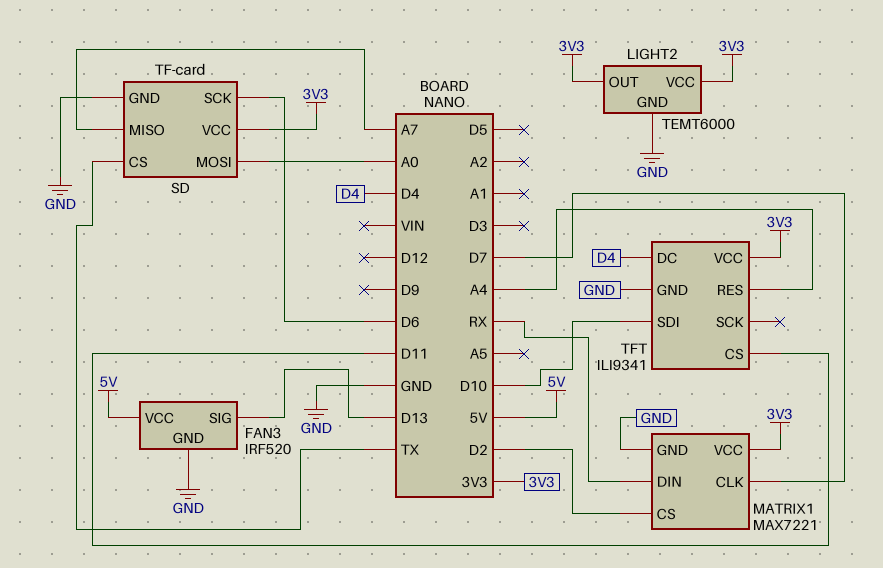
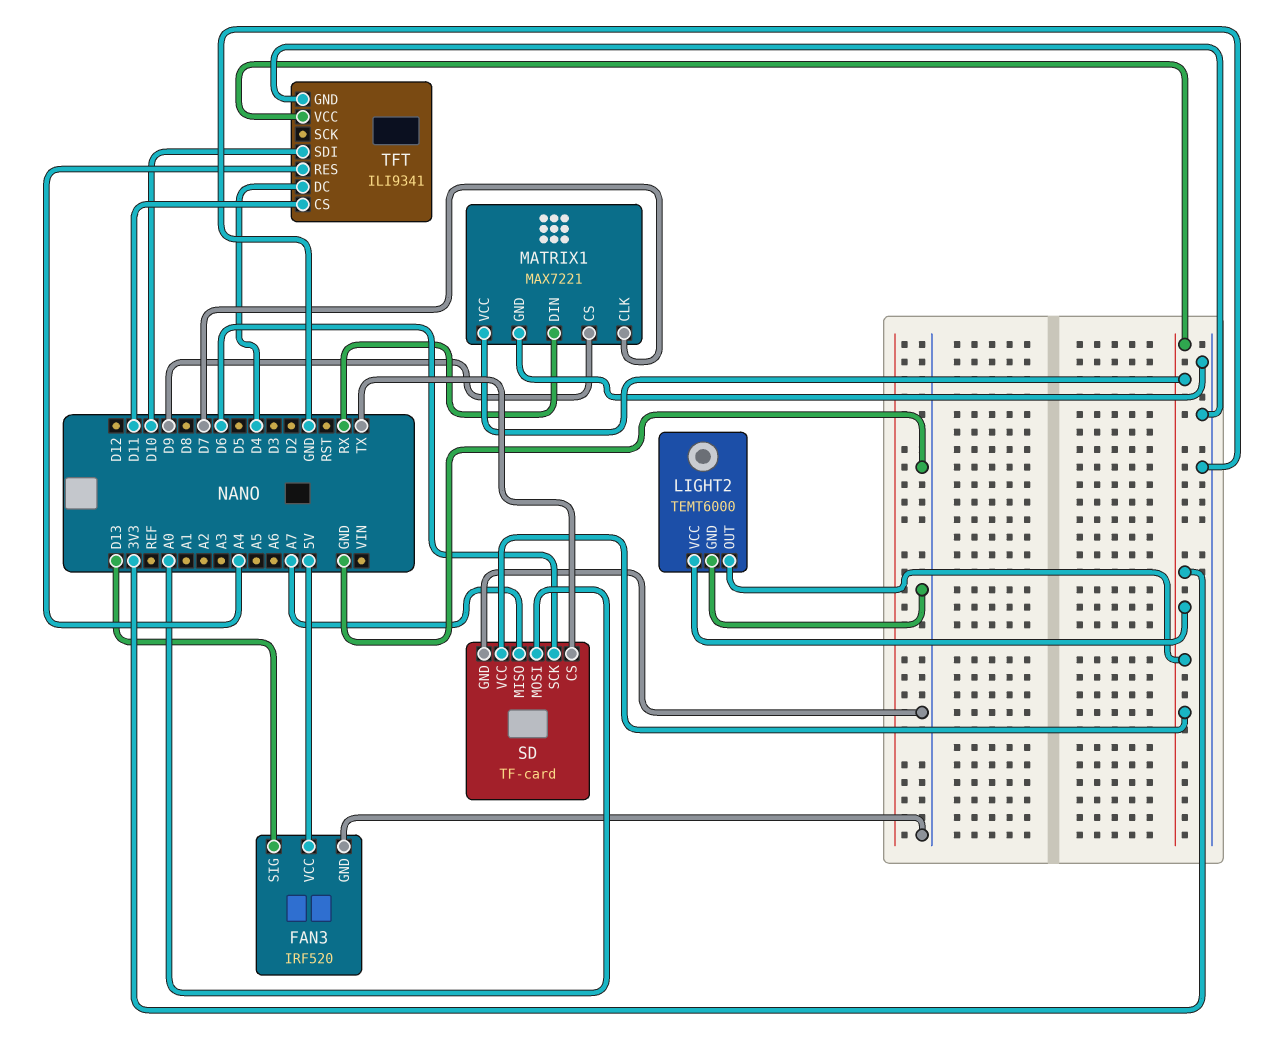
MATRIX1 pin CS: D2 -> D9

